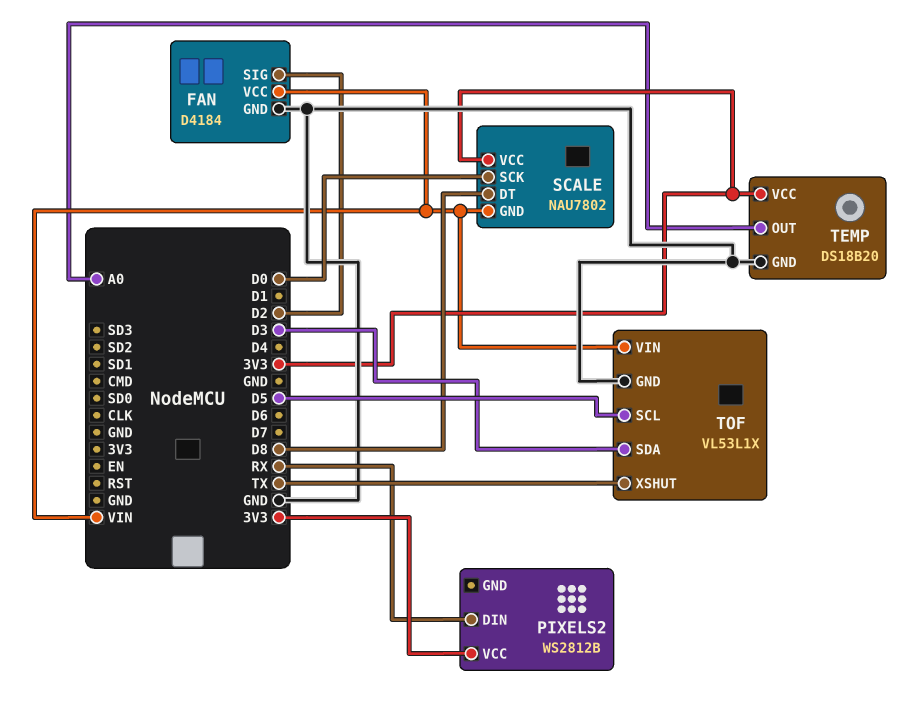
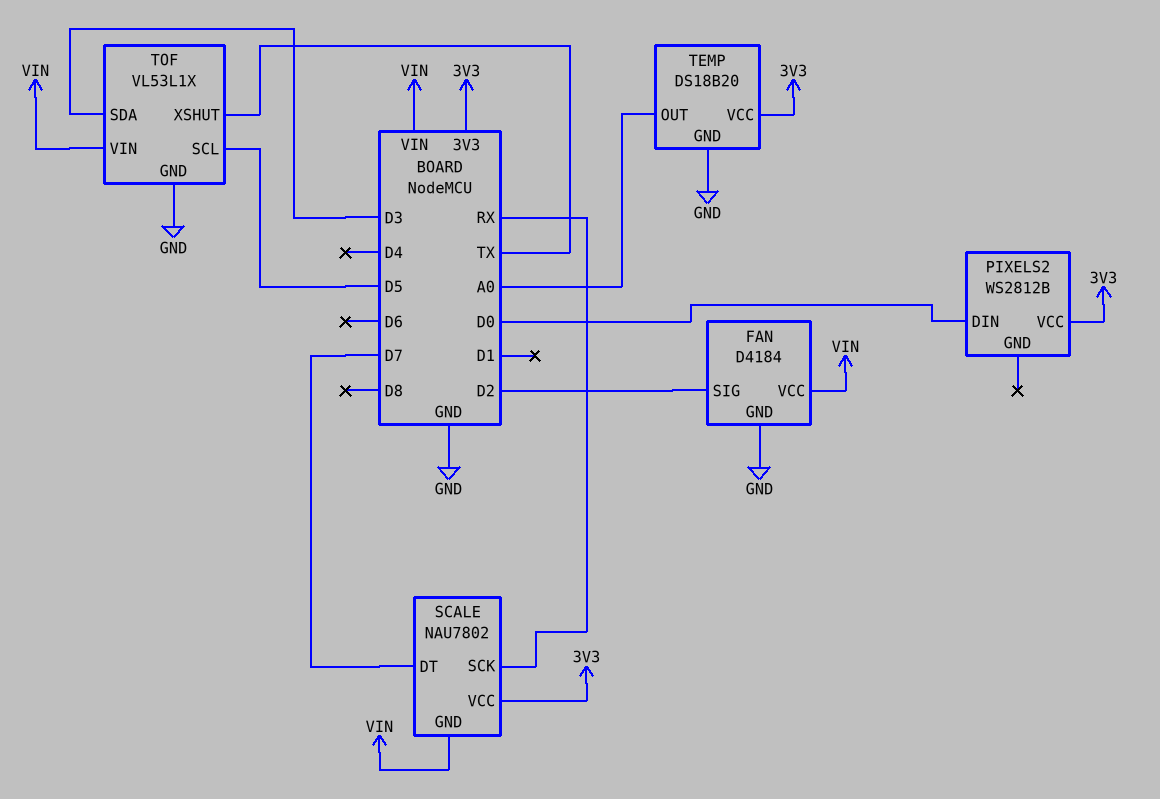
PIXELS2 pin DIN: RX -> D0
SCALE pin DT: D8 -> D7
SCALE pin SCK: D0 -> RX

